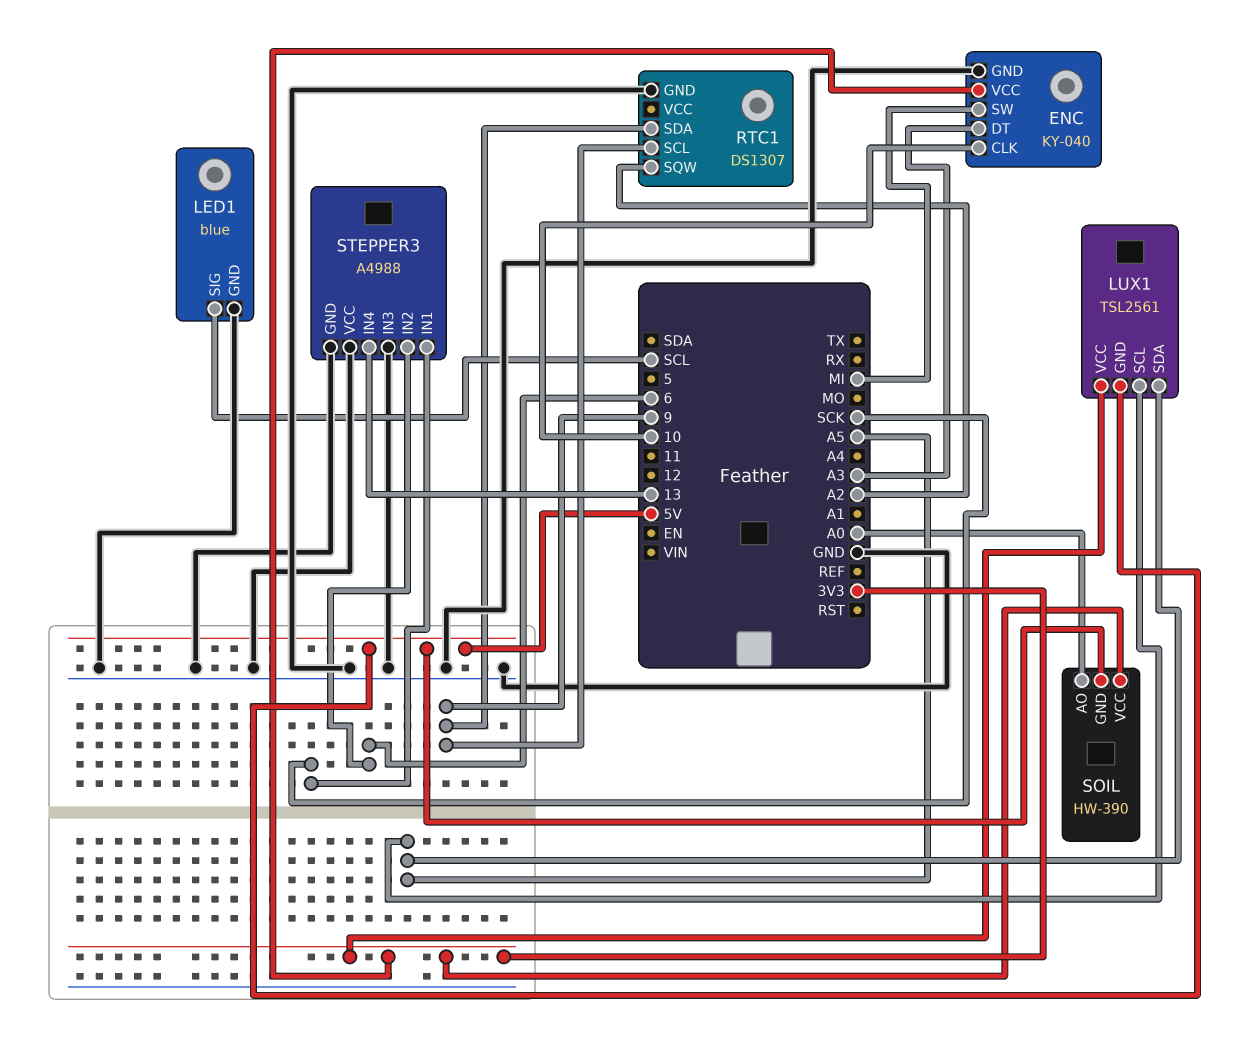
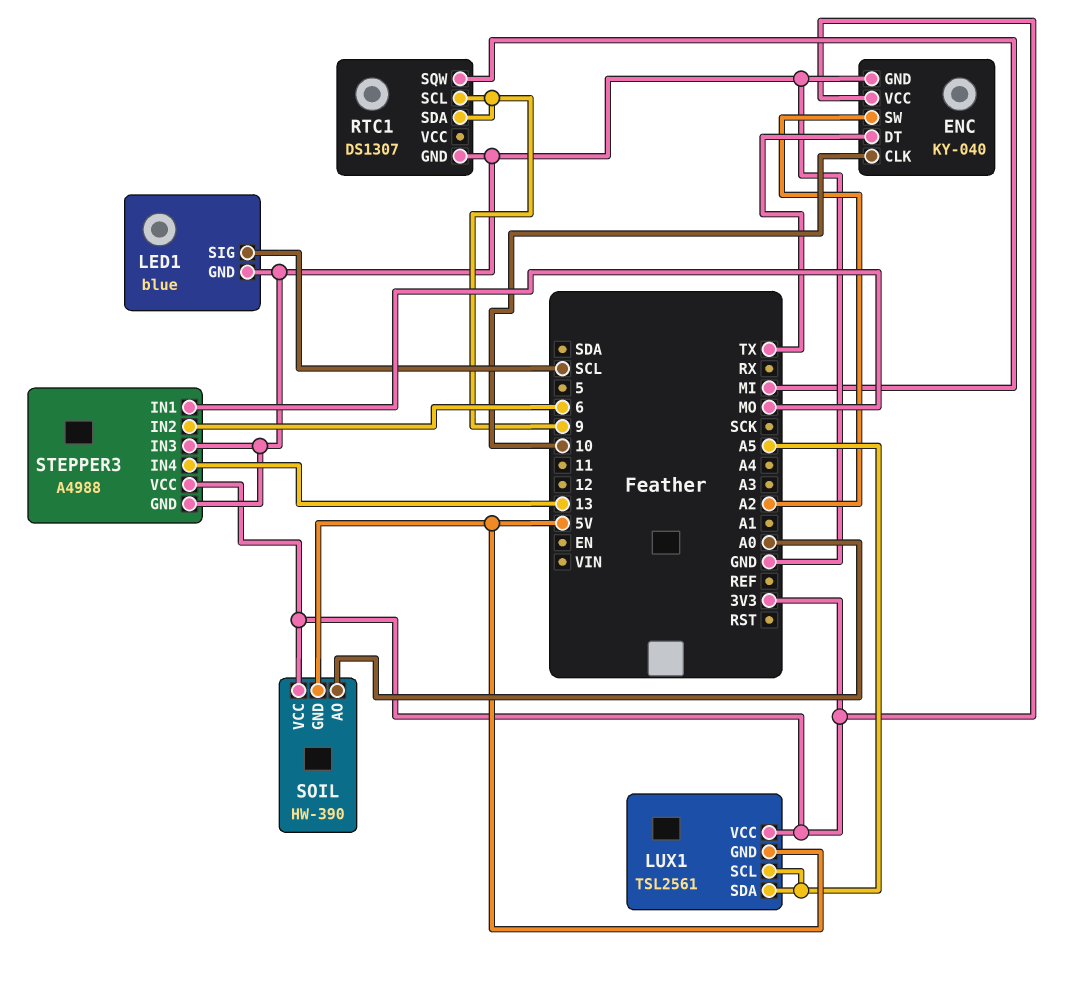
ENC pin DT: A3 -> TX
ENC pin SW: MI -> A2
RTC1 pin SQW: A2 -> MI
STEPPER3 pin IN1: SCK -> MO
STEPPER3 pin VCC: GND -> 3V3

